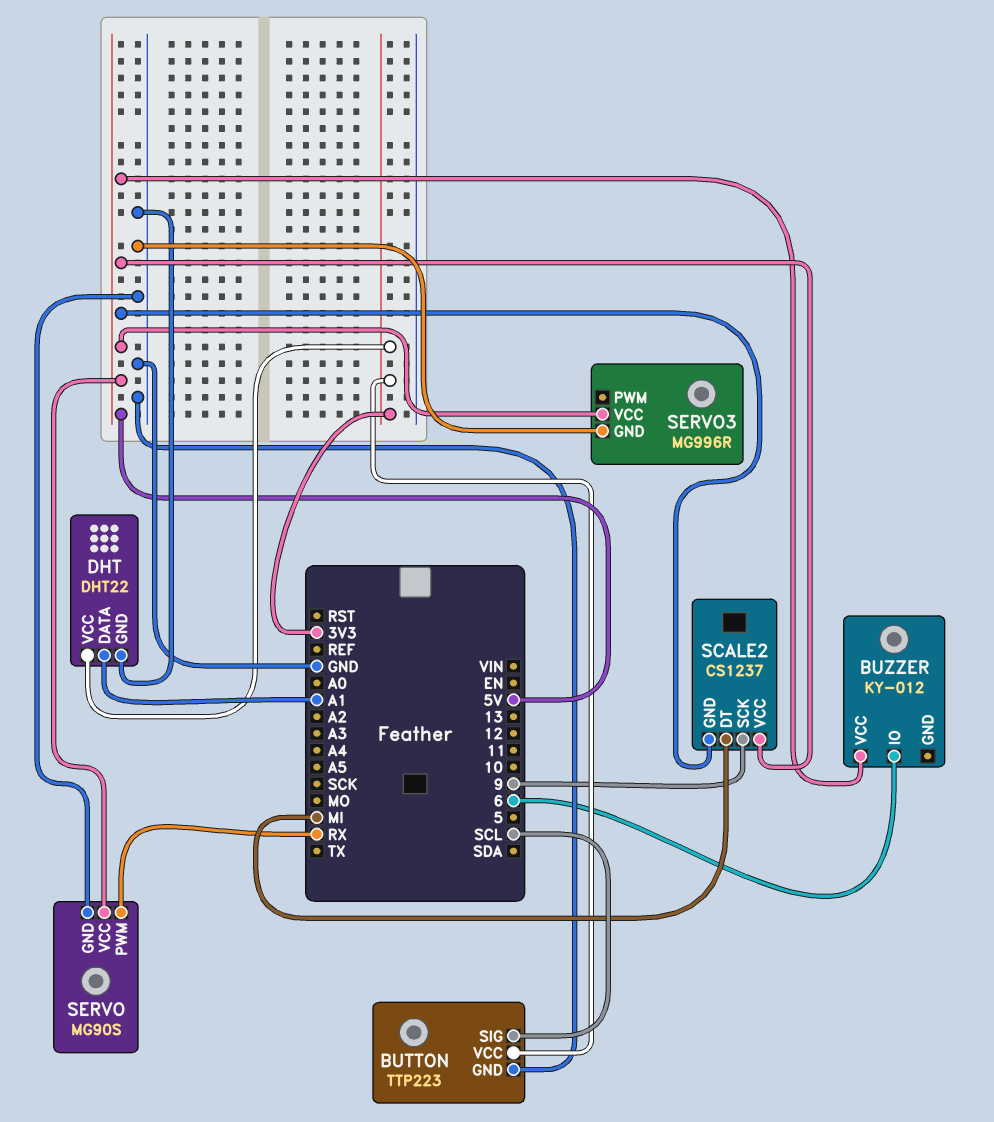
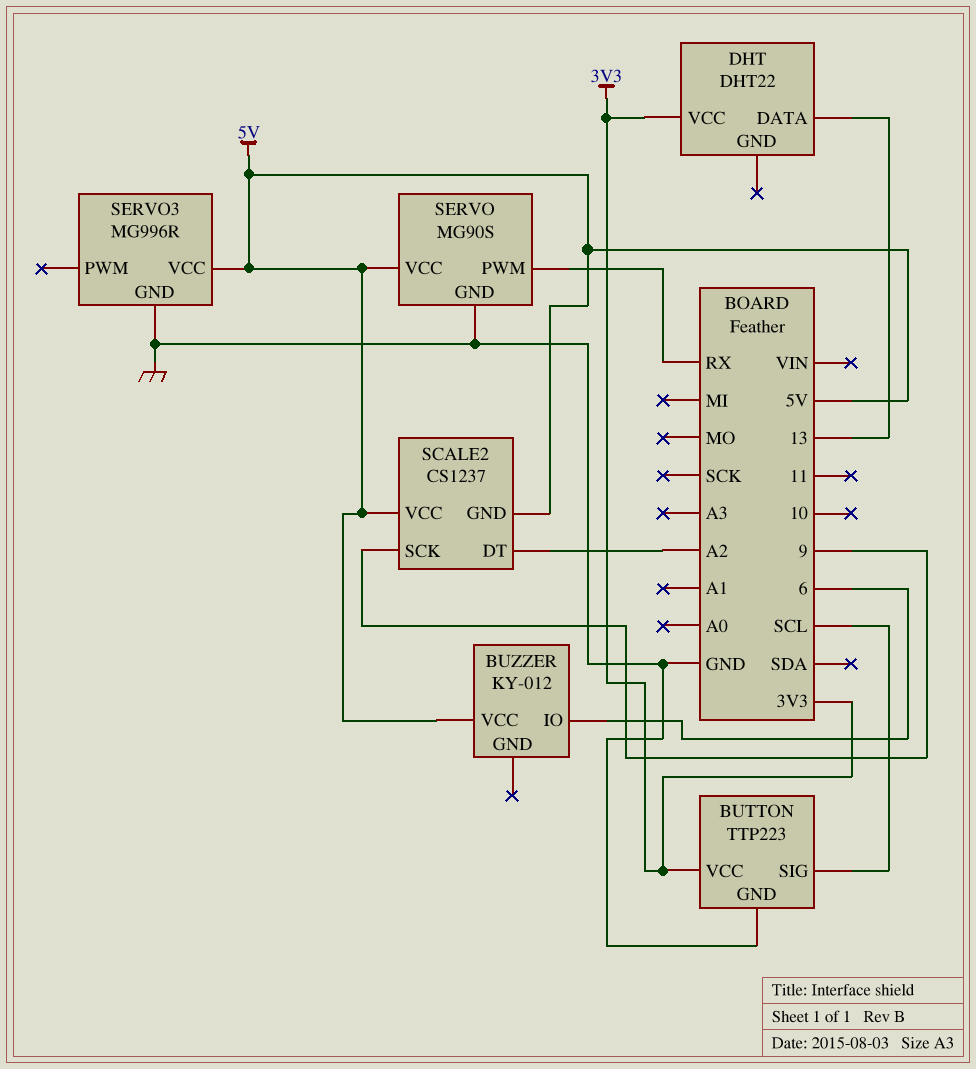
DHT pin DATA: A1 -> 13
DHT pin GND: GND -> none
SCALE2 pin DT: MI -> A2

